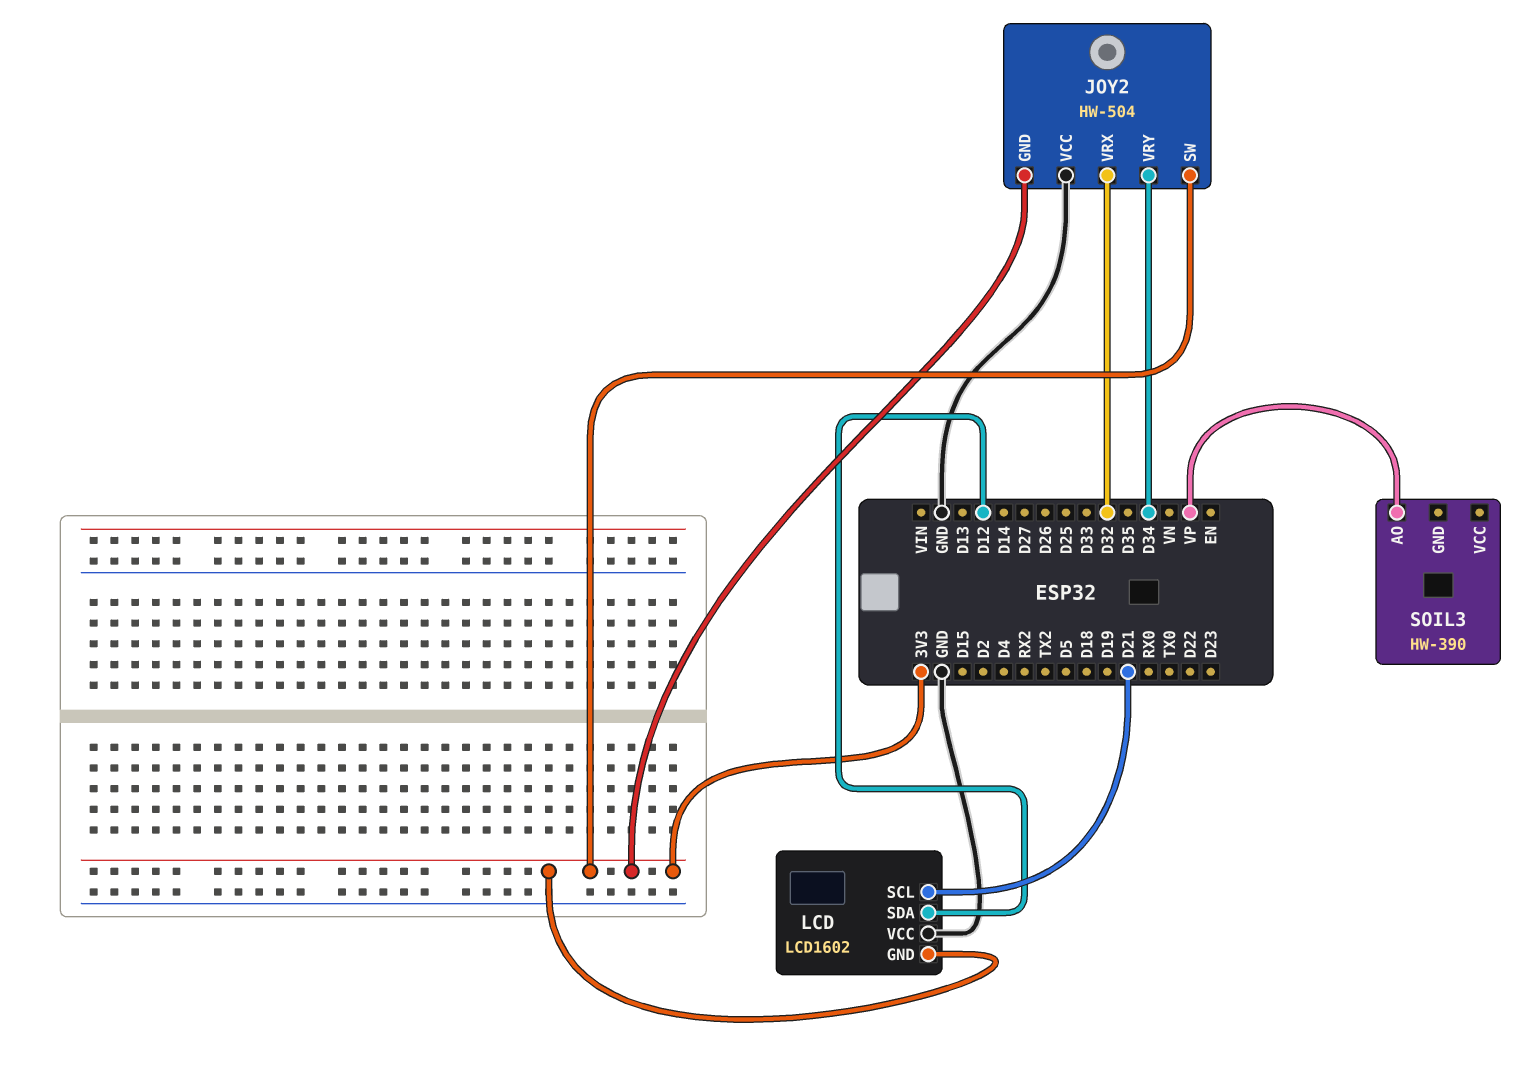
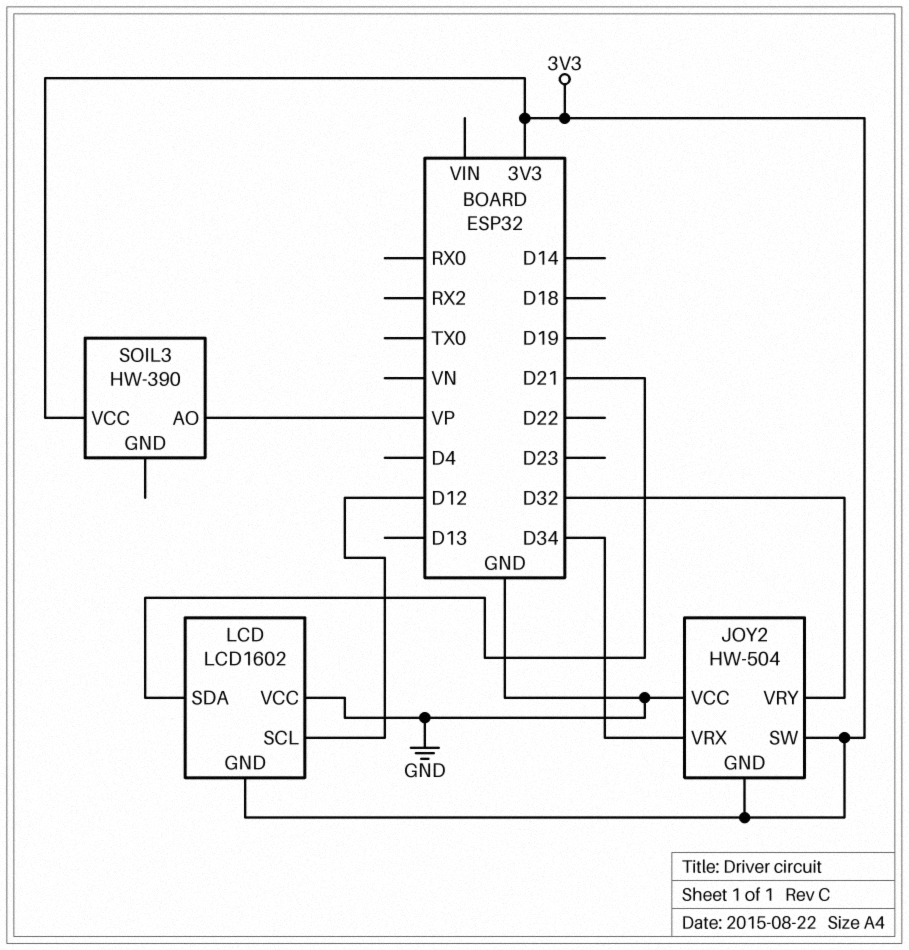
JOY2 pin VRX: D32 -> D34
JOY2 pin VRY: D34 -> D32
LCD pin SCL: D21 -> D12
LCD pin SDA: D12 -> D21
SOIL3 pin VCC: none -> 3V3

